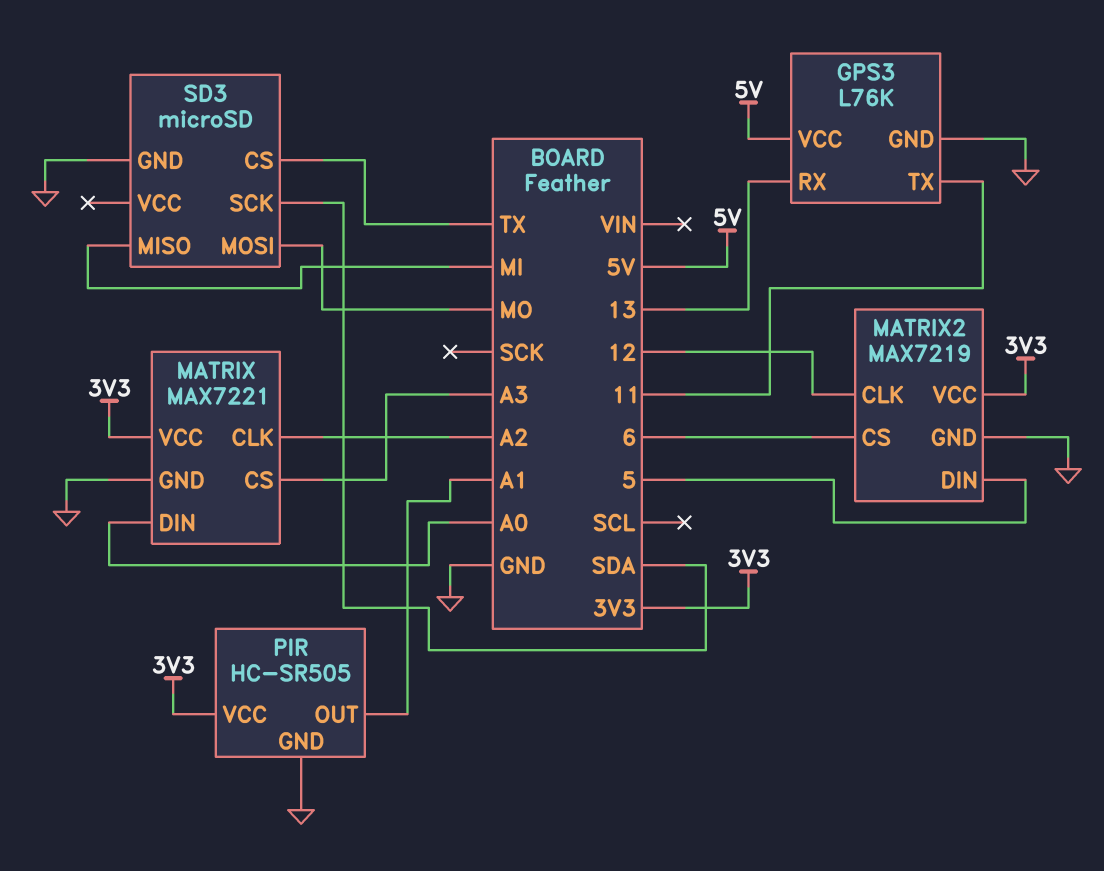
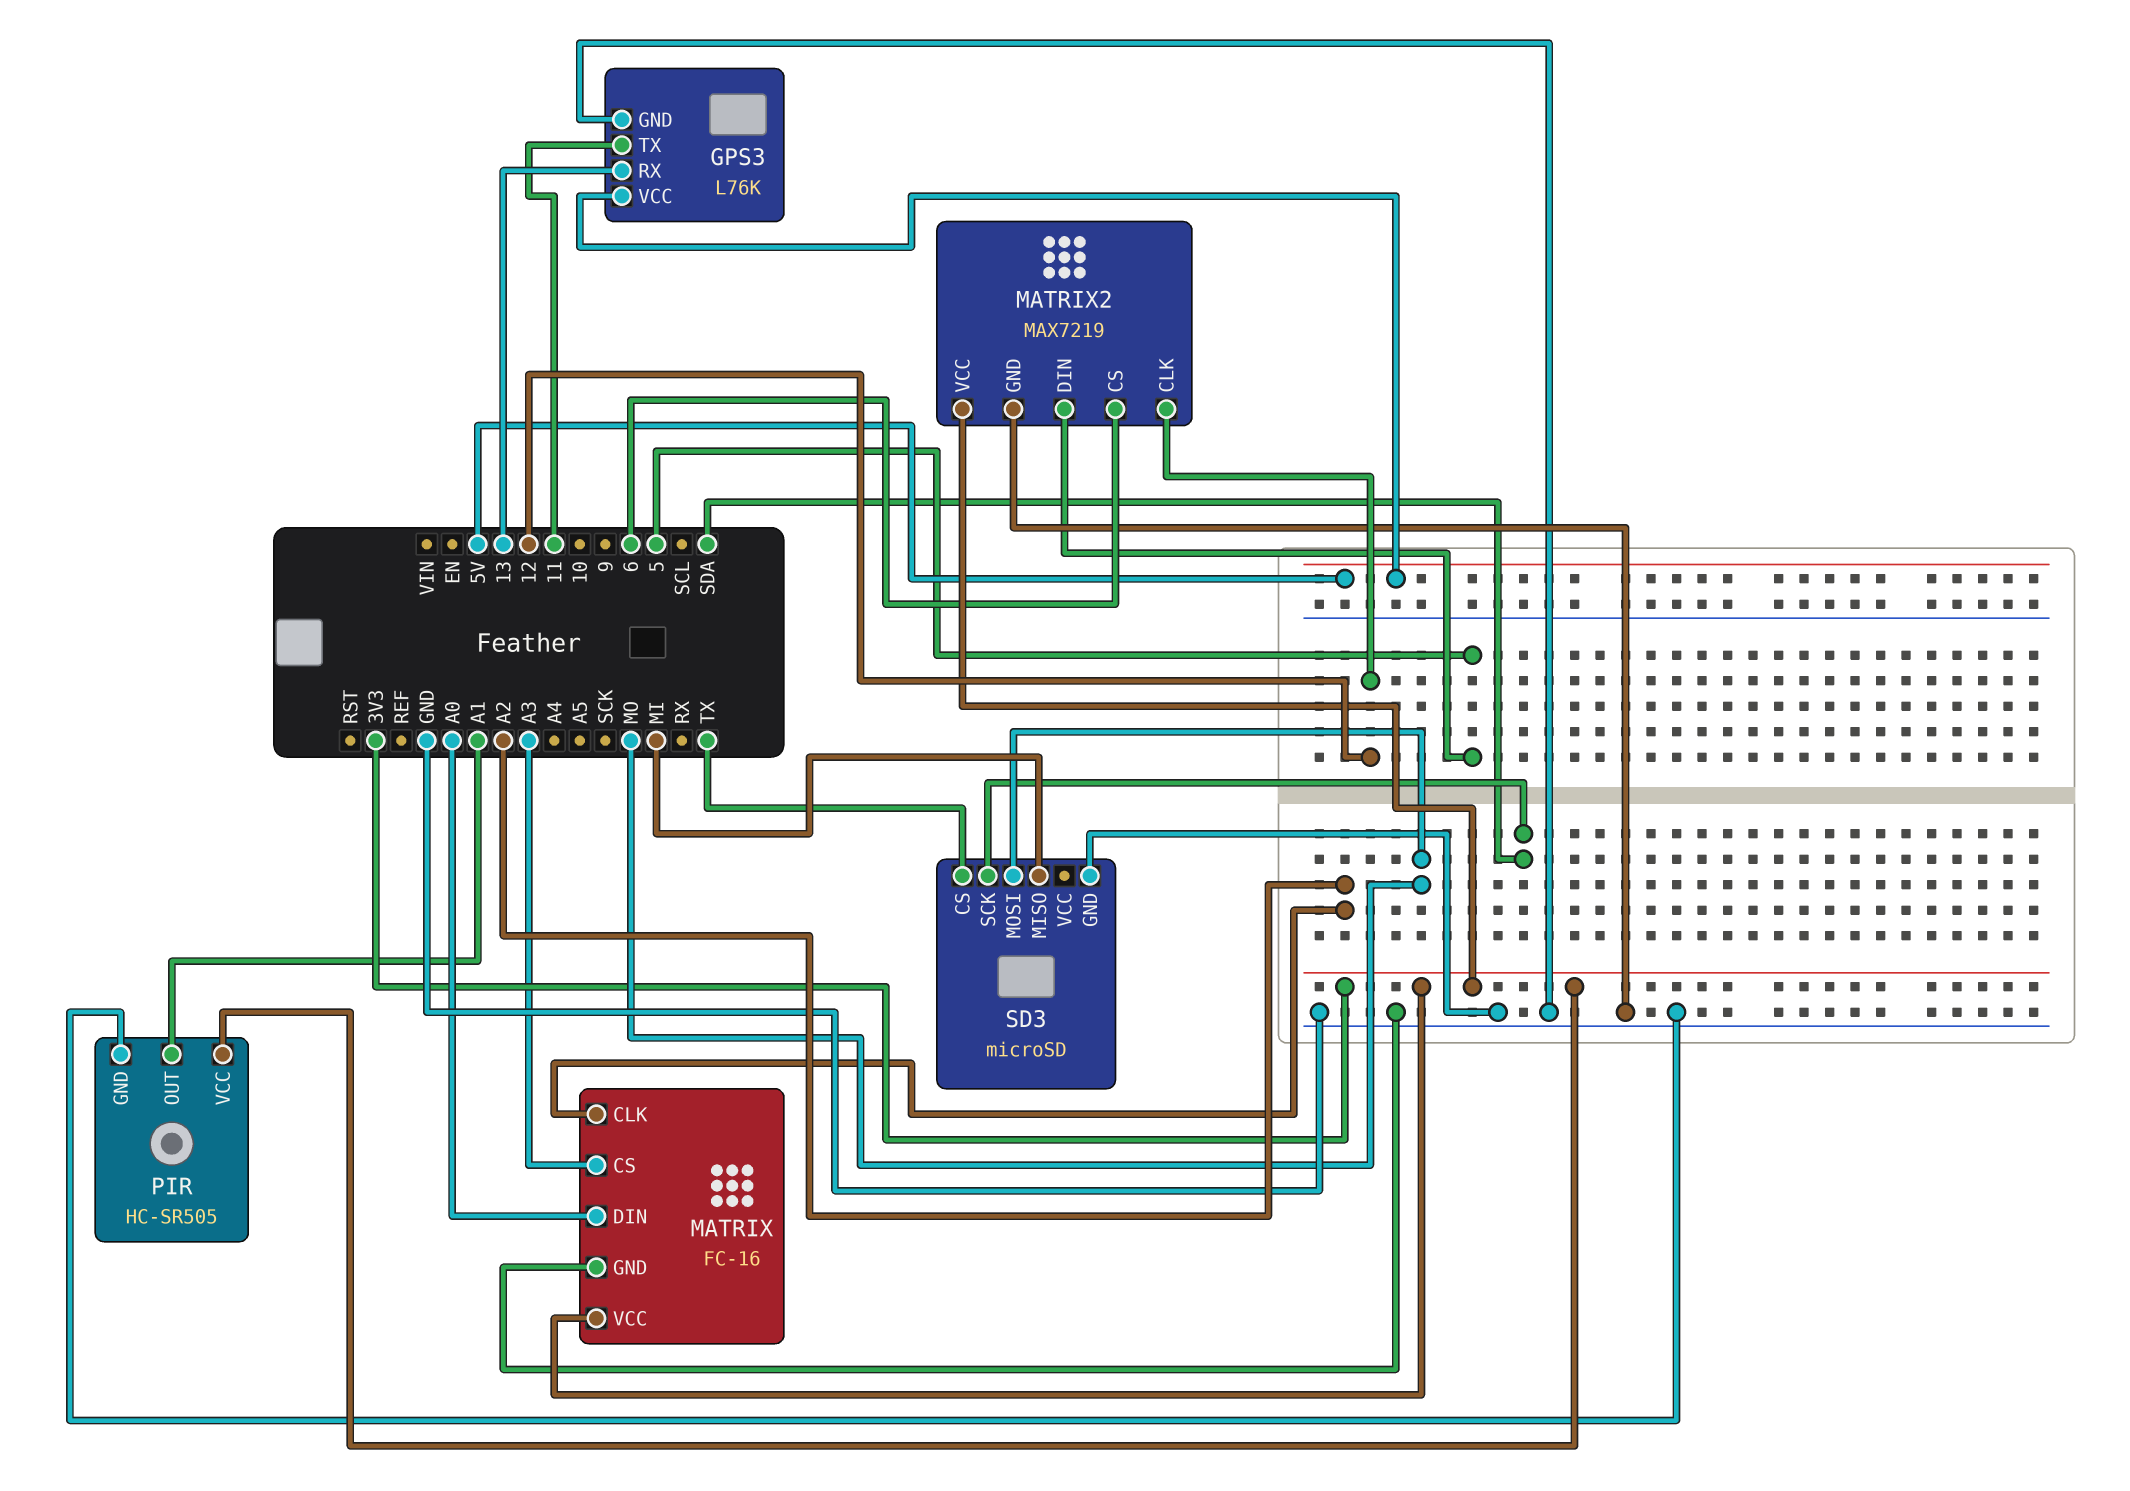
MATRIX: MAX7221 -> FC-16

